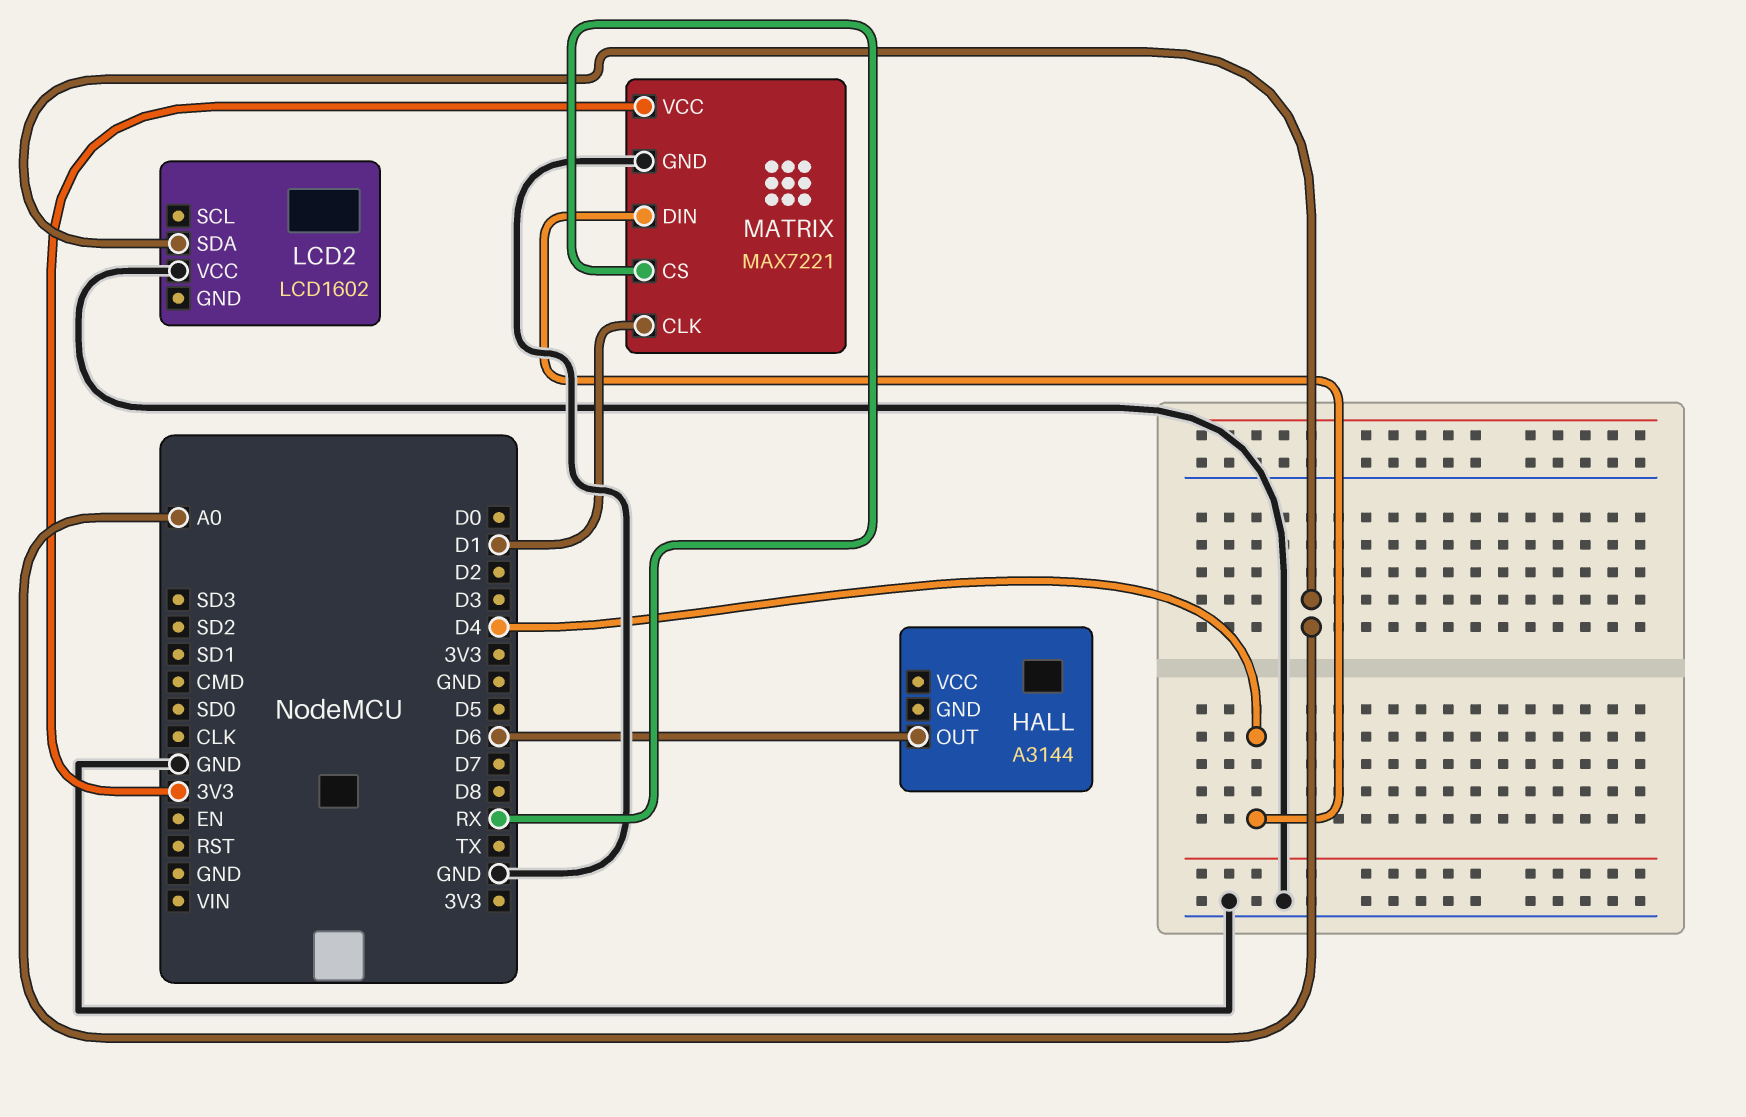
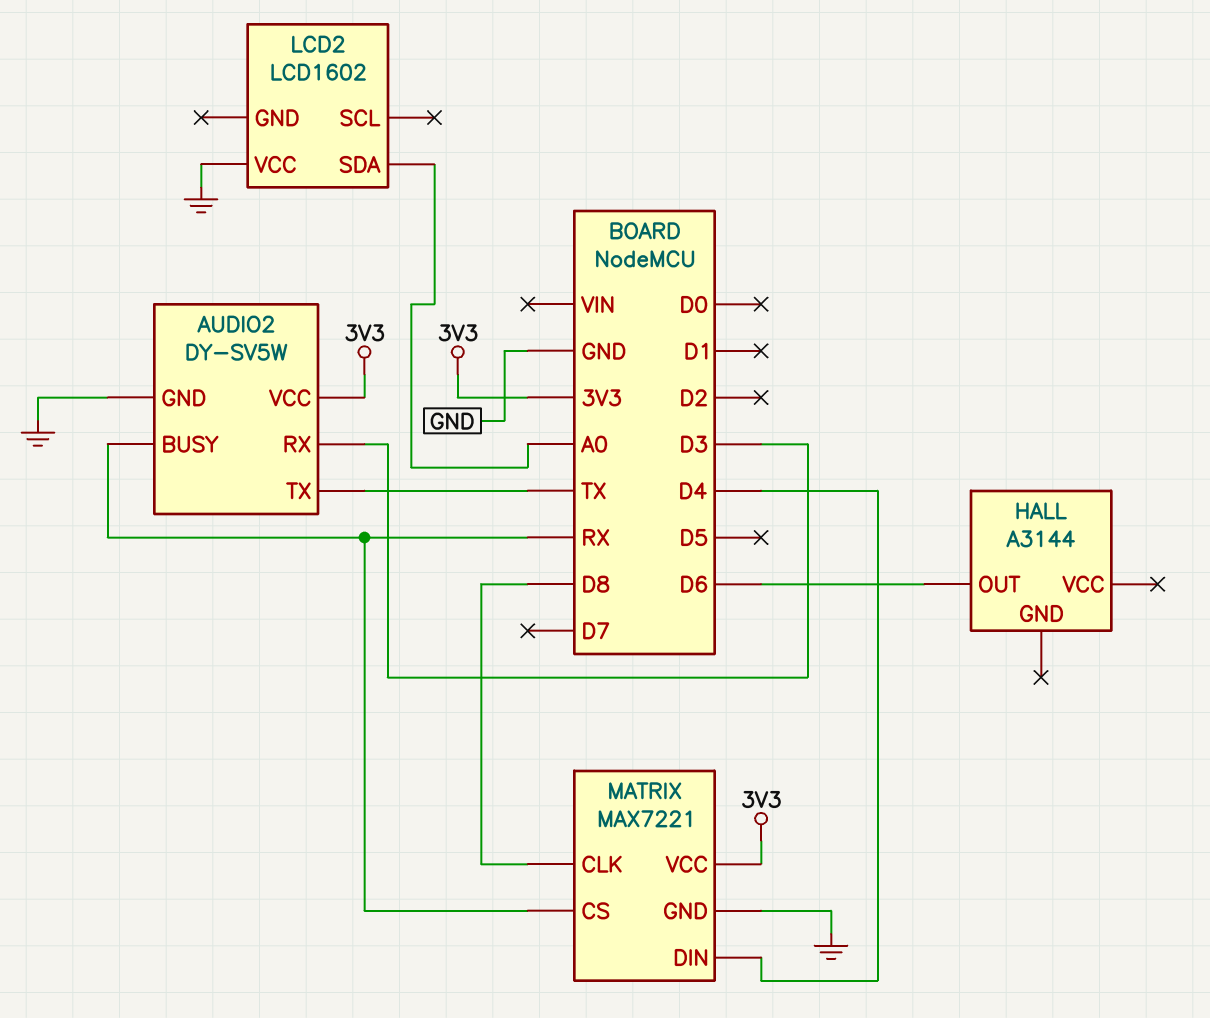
AUDIO2: none -> DY-SV5W
AUDIO2 pin BUSY: none -> RX
AUDIO2 pin GND: none -> GND
AUDIO2 pin RX: none -> D3
AUDIO2 pin TX: none -> TX
AUDIO2 pin VCC: none -> 3V3
MATRIX pin CLK: D1 -> D8

